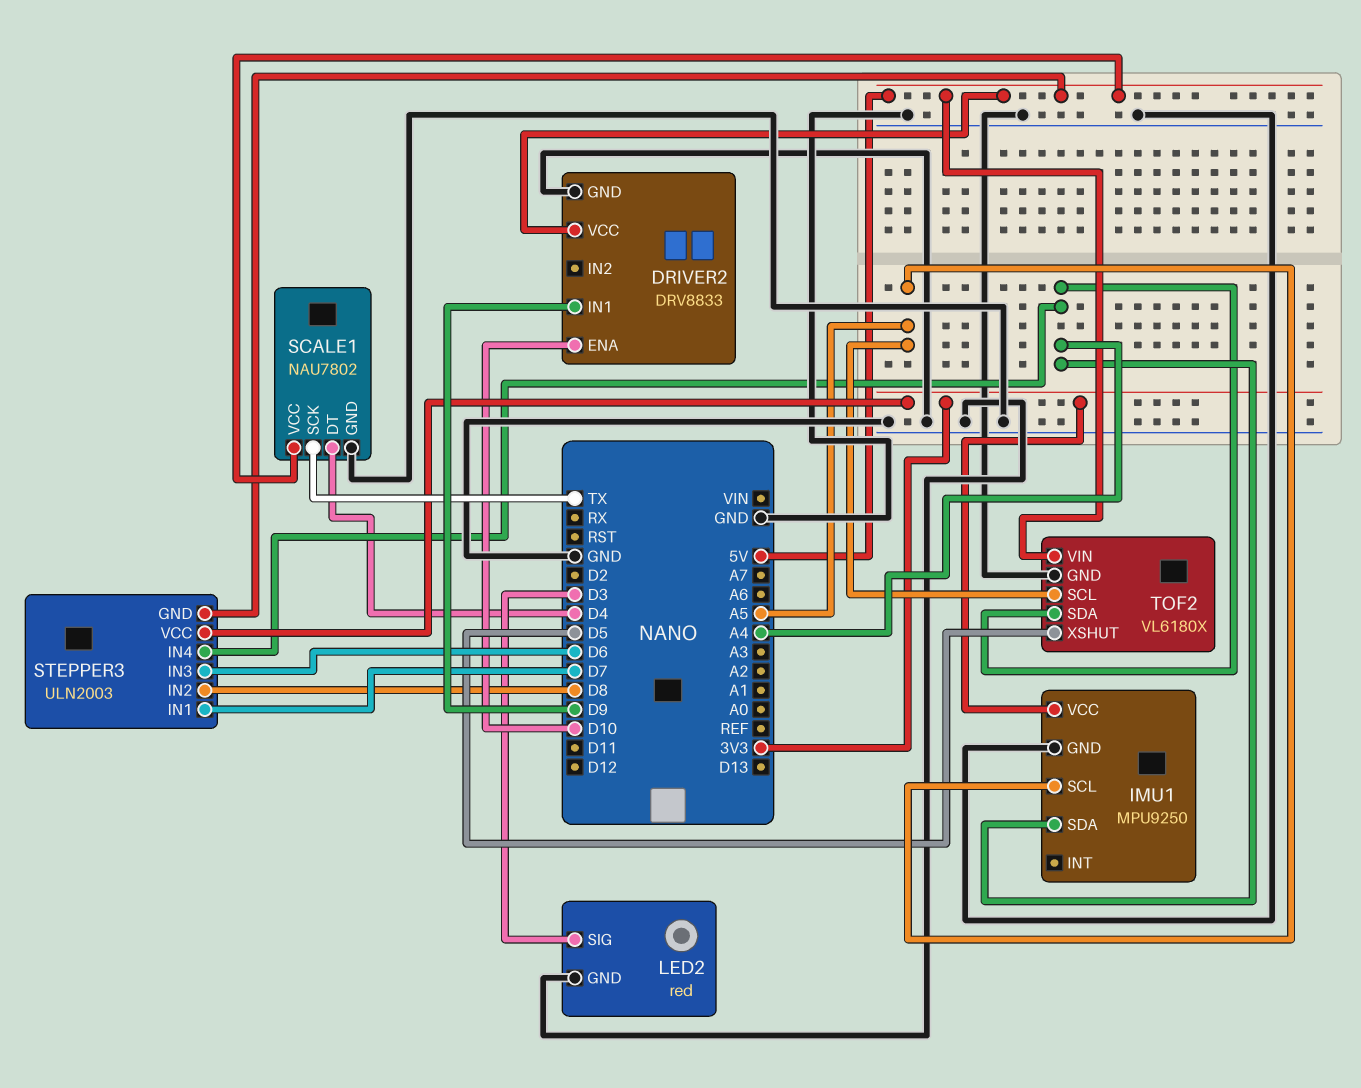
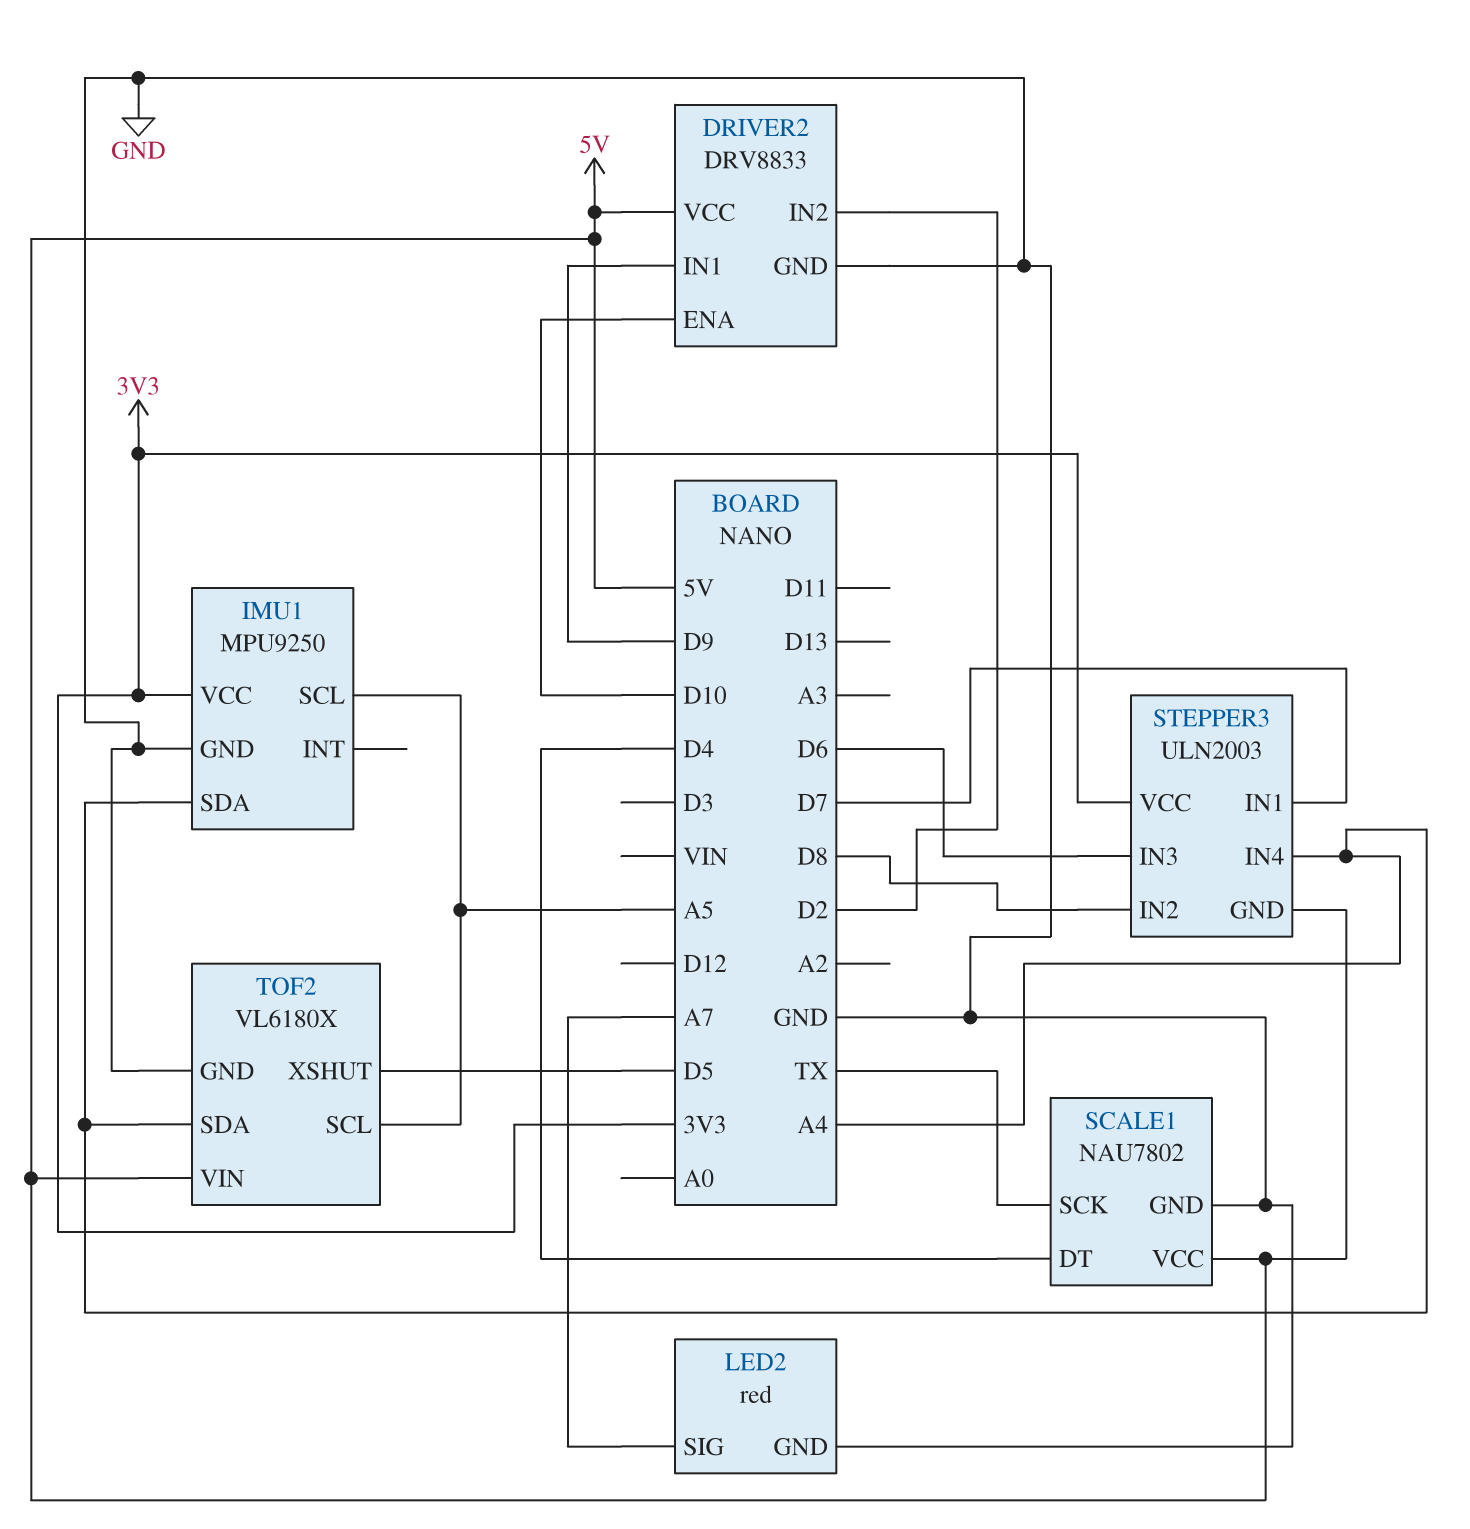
DRIVER2 pin IN2: none -> D2
LED2 pin SIG: D3 -> A7

